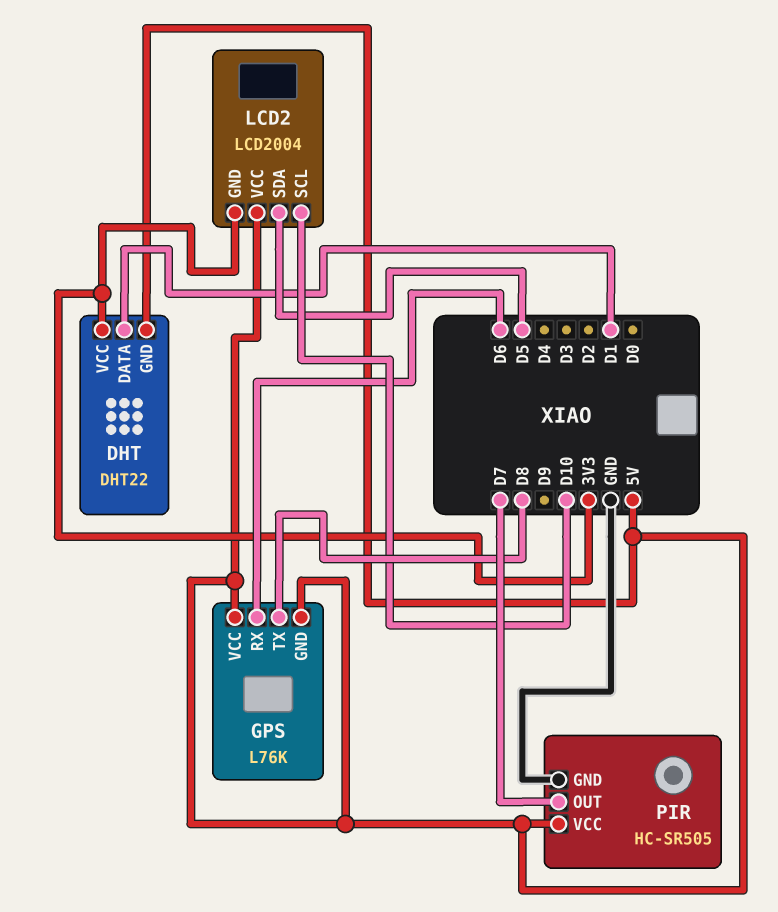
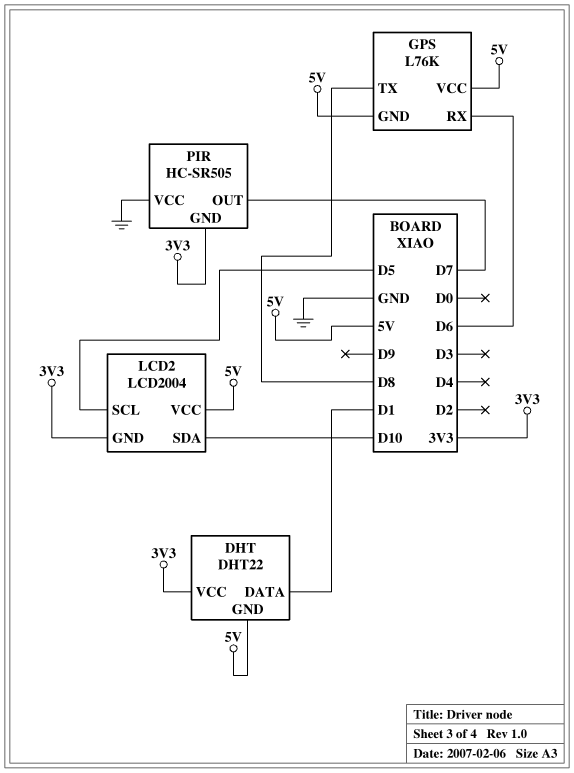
LCD2 pin SCL: D10 -> D5
LCD2 pin SDA: D5 -> D10
PIR pin GND: GND -> 3V3
PIR pin VCC: 5V -> GND

